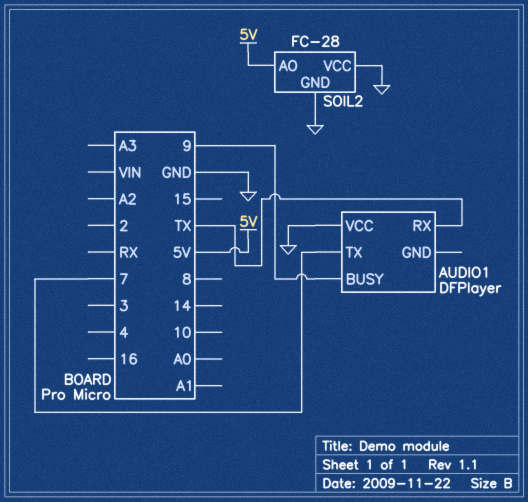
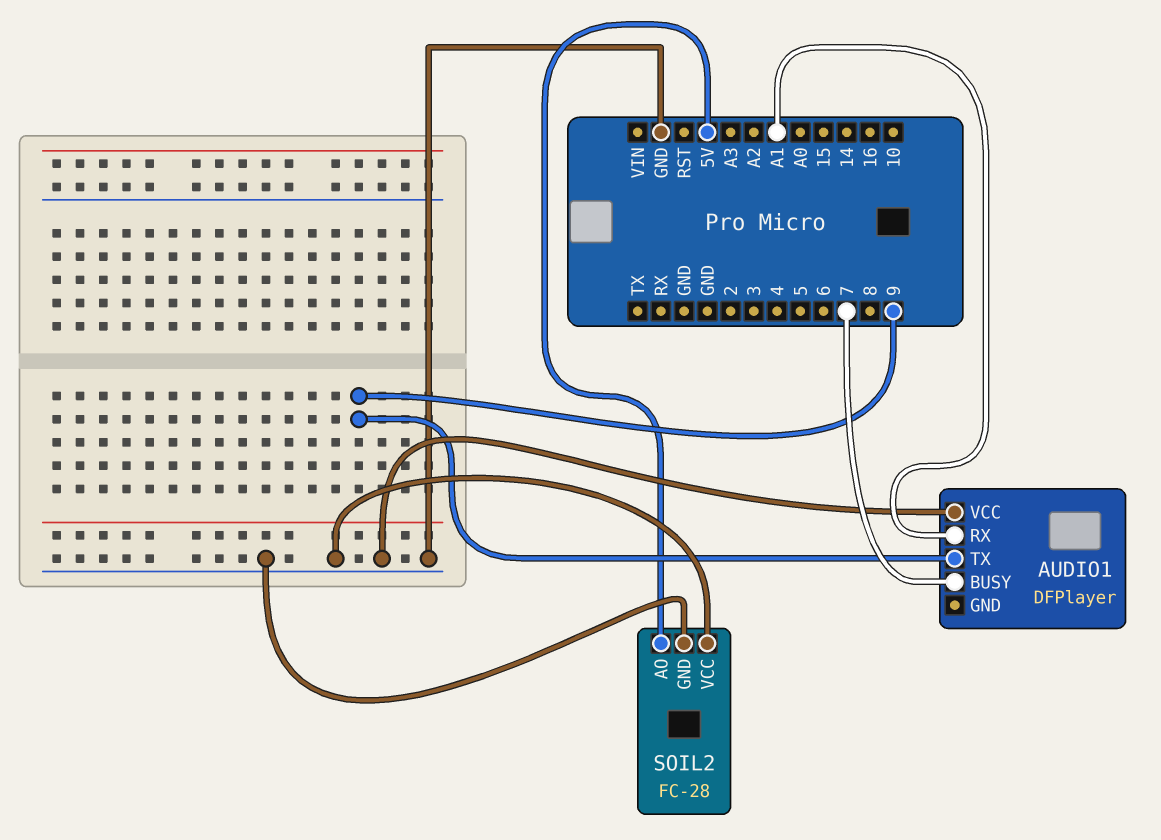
AUDIO1 pin BUSY: 9 -> 7
AUDIO1 pin RX: TX -> A1
AUDIO1 pin TX: 7 -> 9

